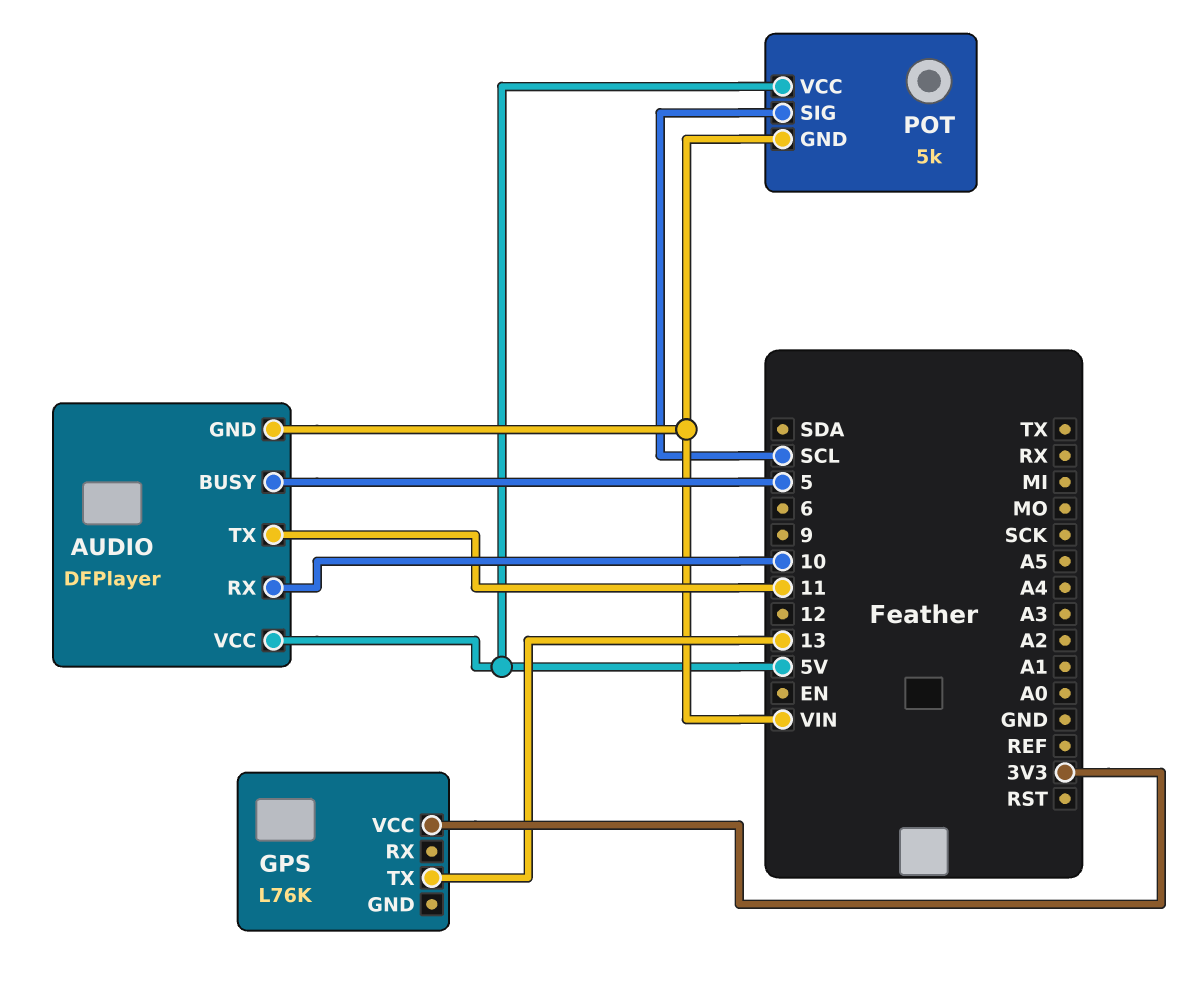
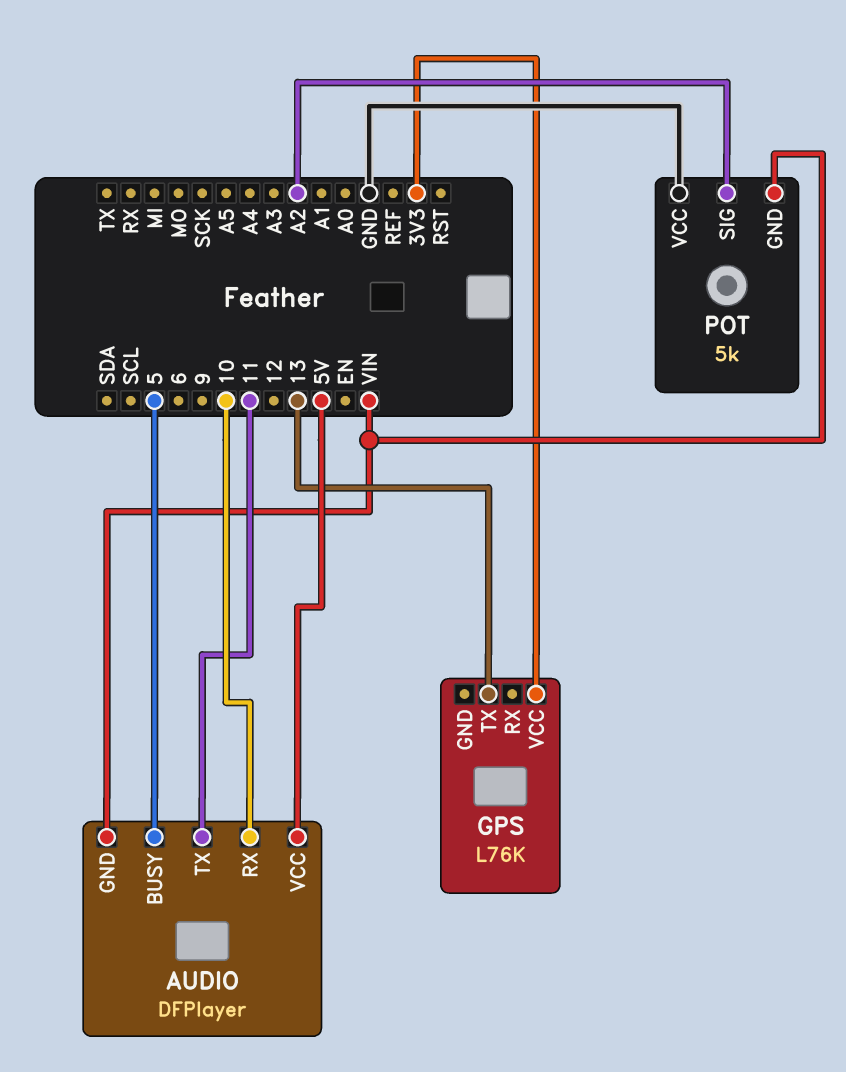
POT pin SIG: SCL -> A2
POT pin VCC: 5V -> GND

